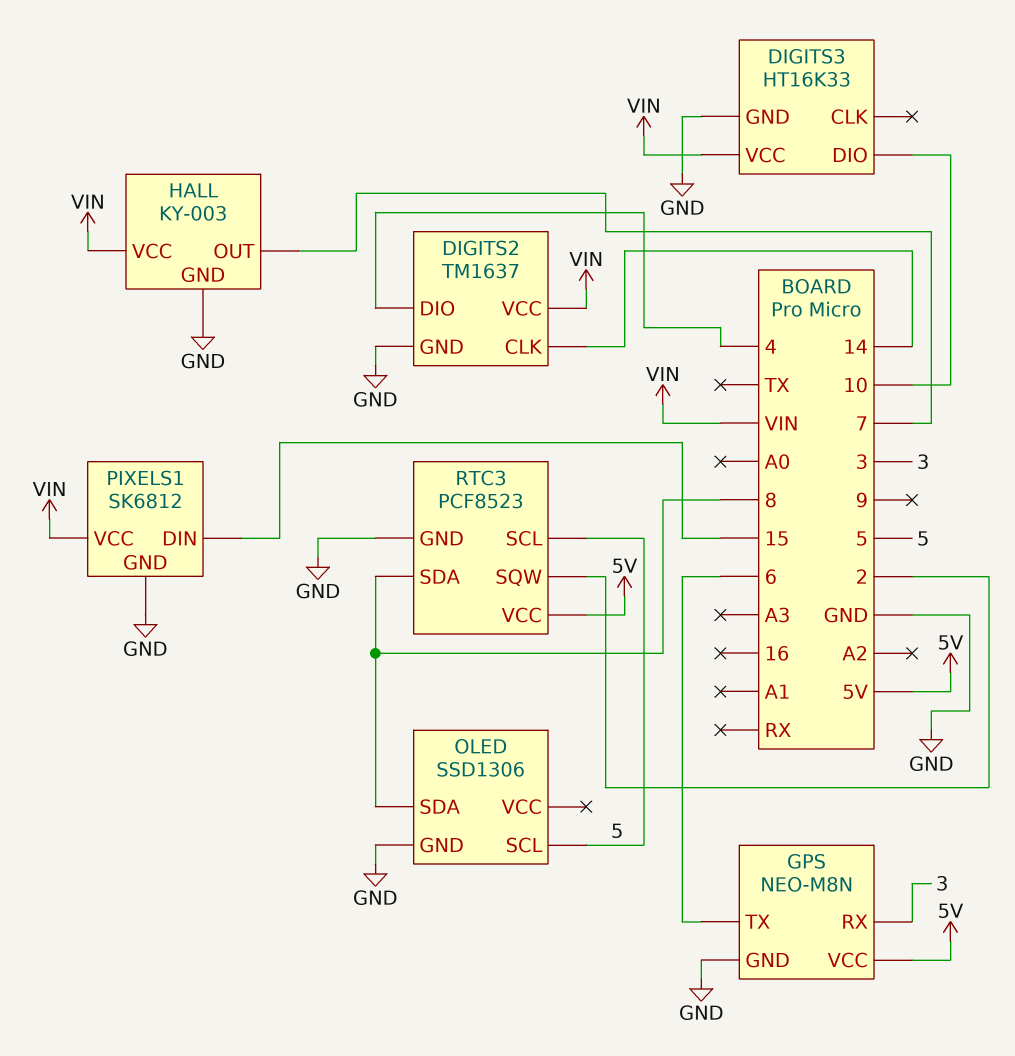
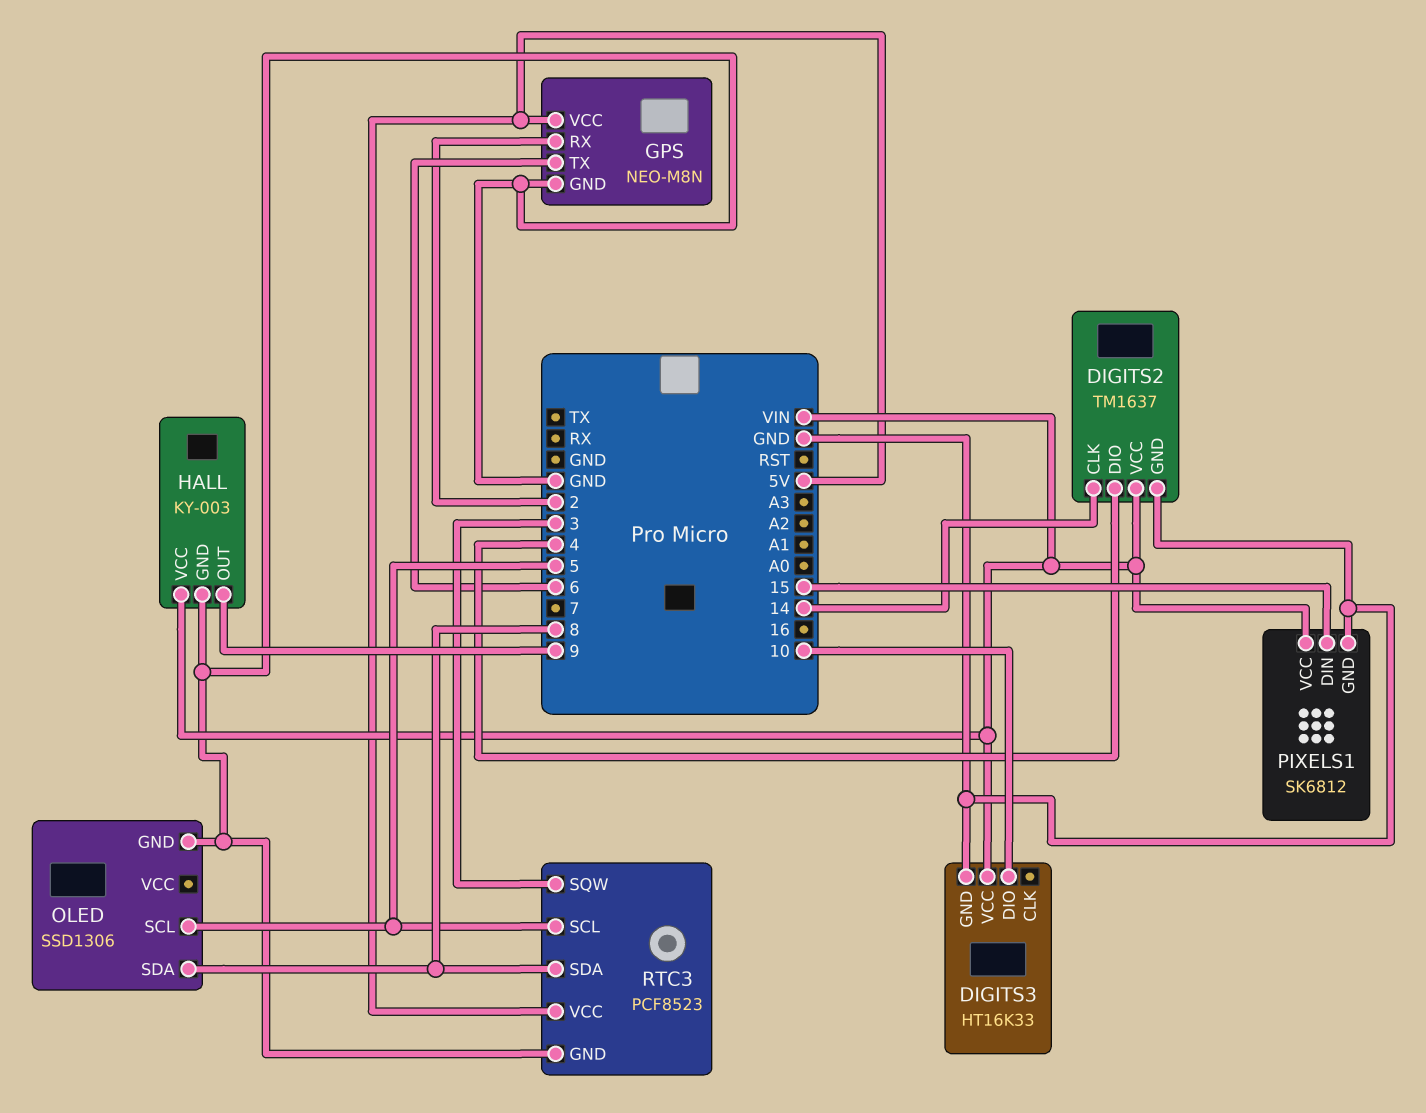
GPS pin RX: 3 -> 2
HALL pin OUT: 7 -> 9
RTC3 pin SQW: 2 -> 3

